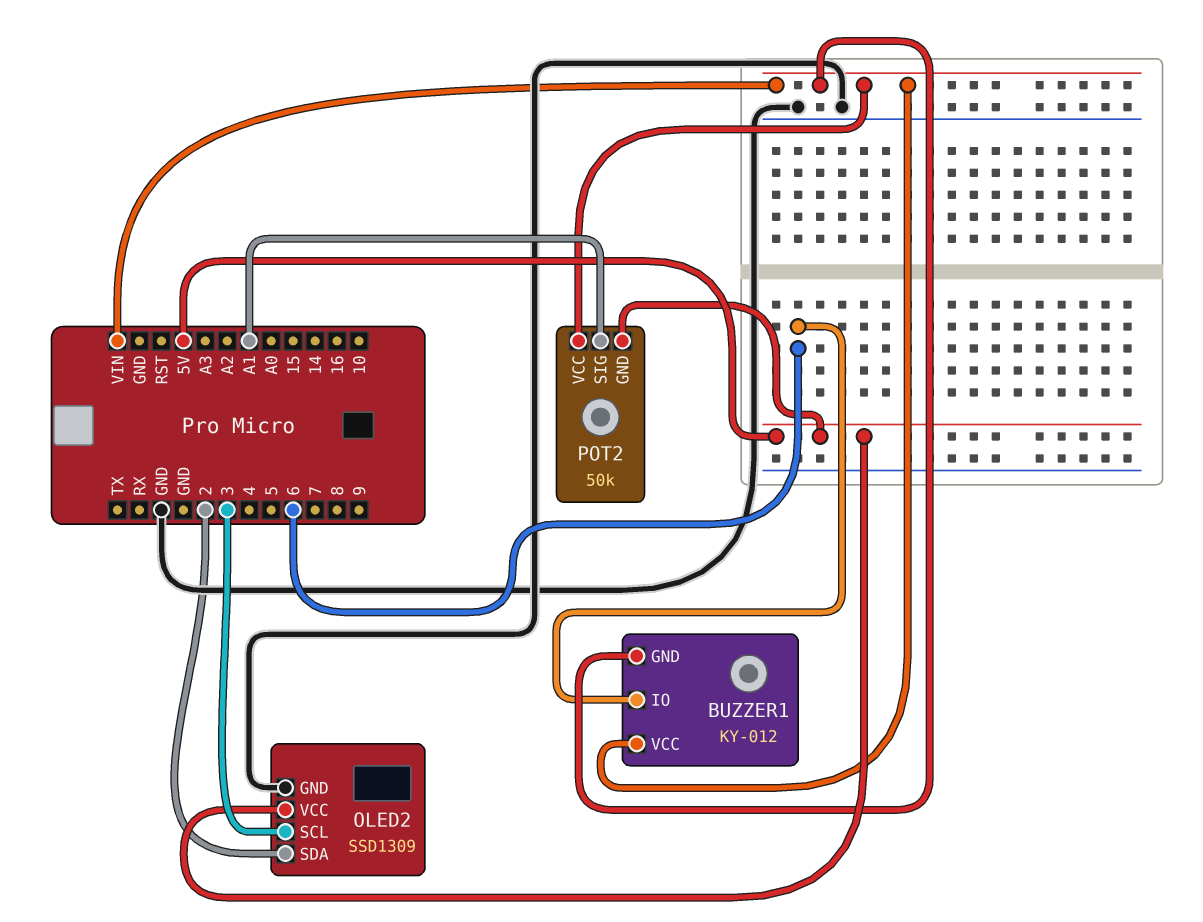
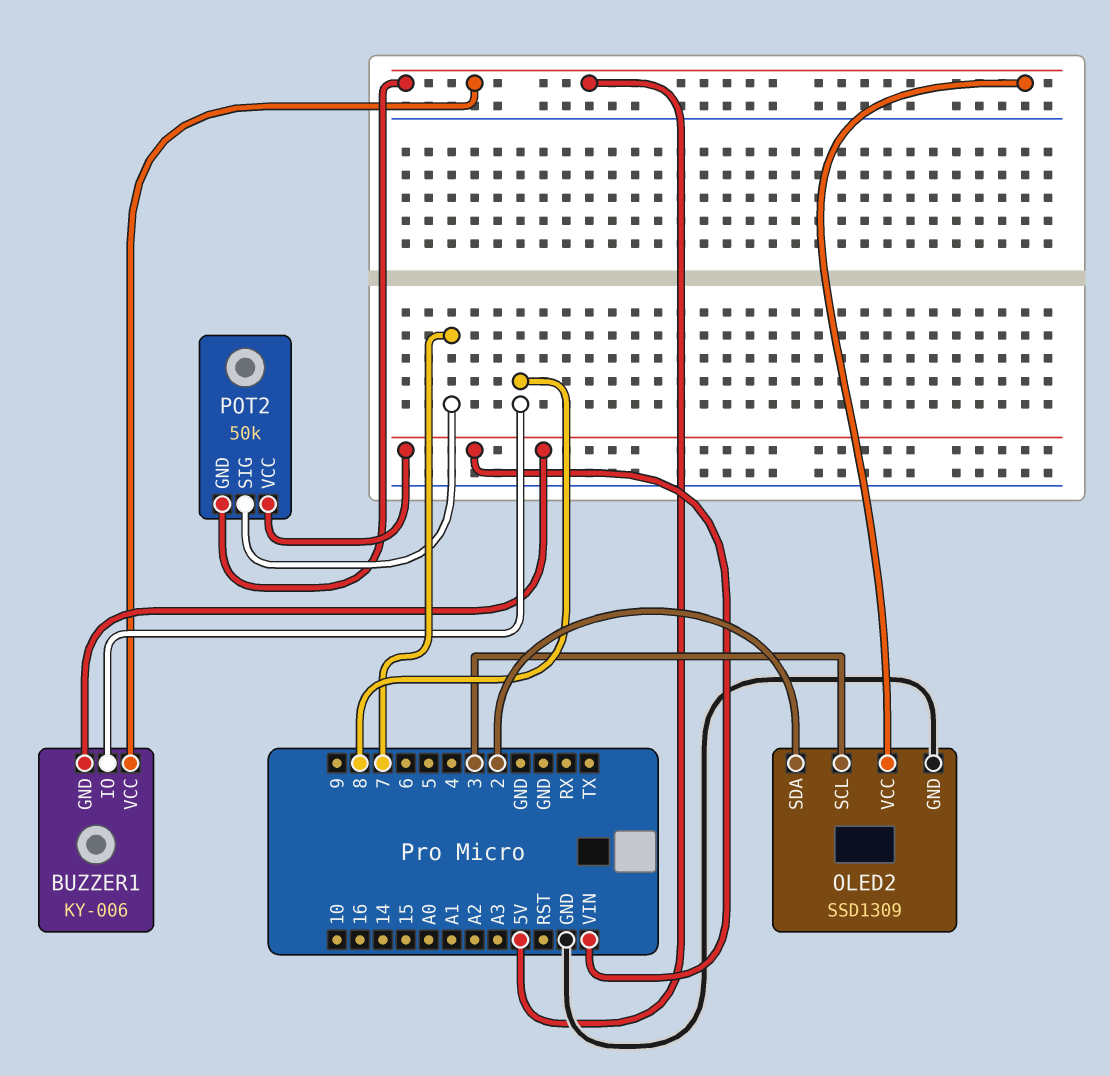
BUZZER1: KY-012 -> KY-006
BUZZER1 pin IO: 6 -> 8
BUZZER1 pin VCC: VIN -> 5V
POT2 pin SIG: A1 -> 7

